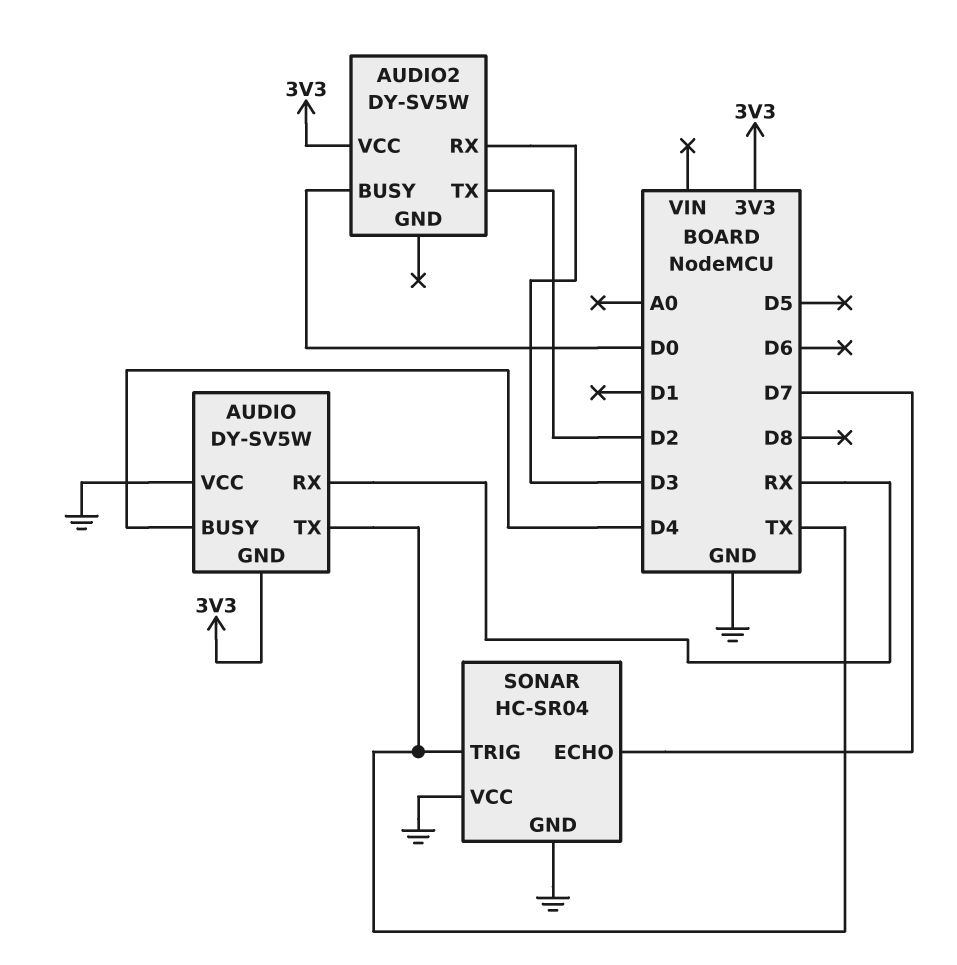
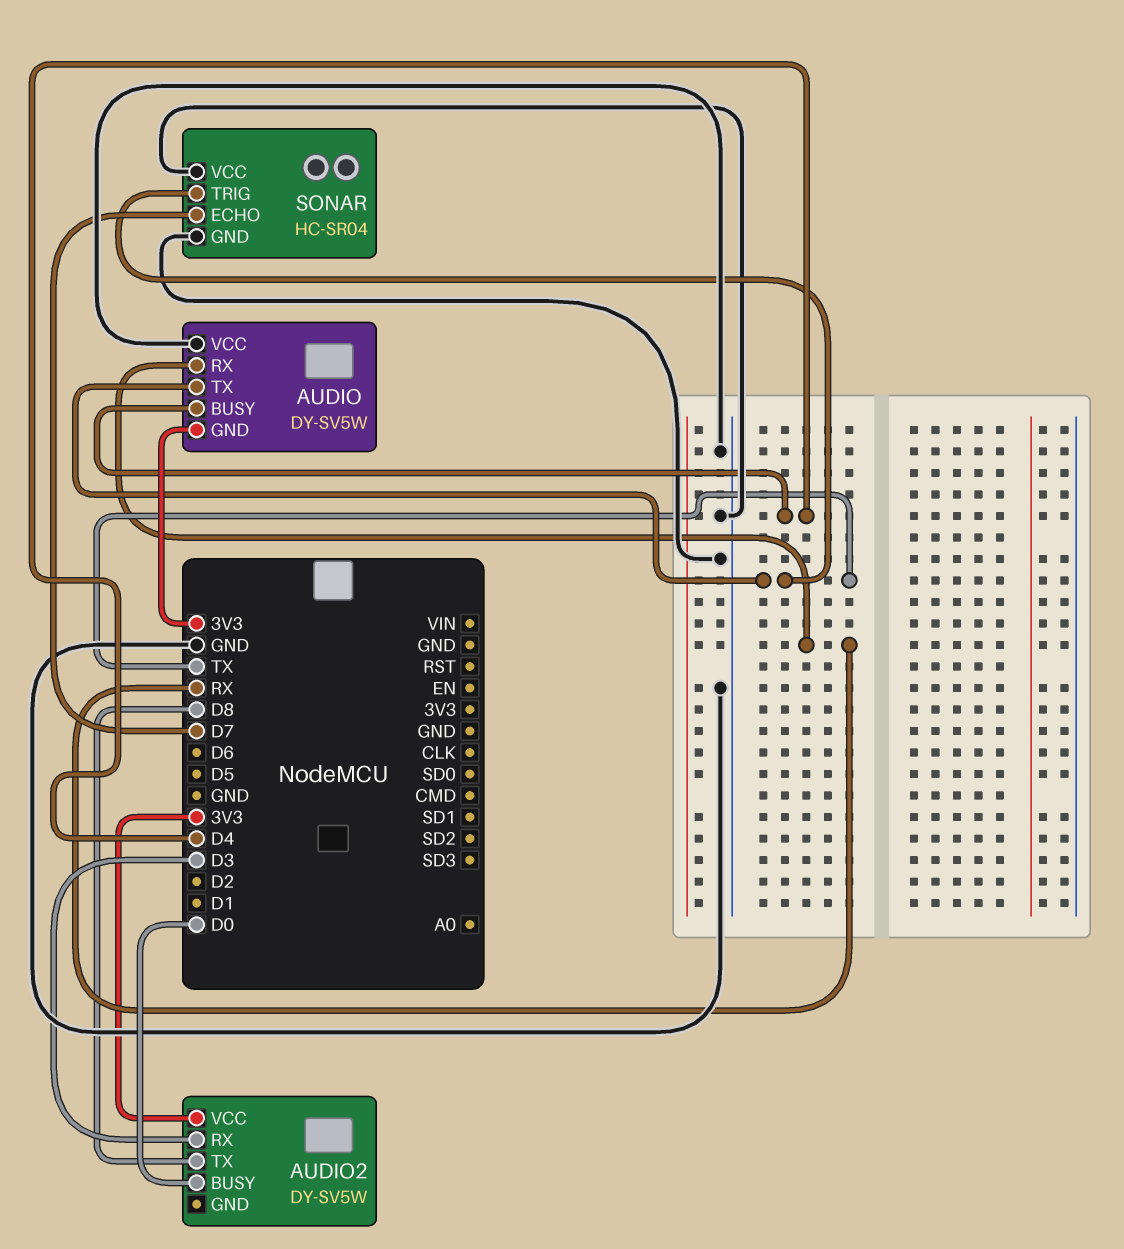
AUDIO2 pin TX: D2 -> D8

